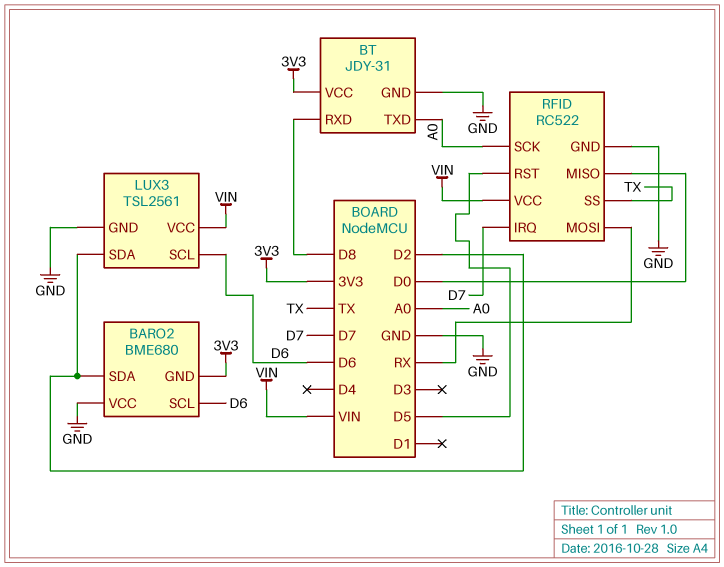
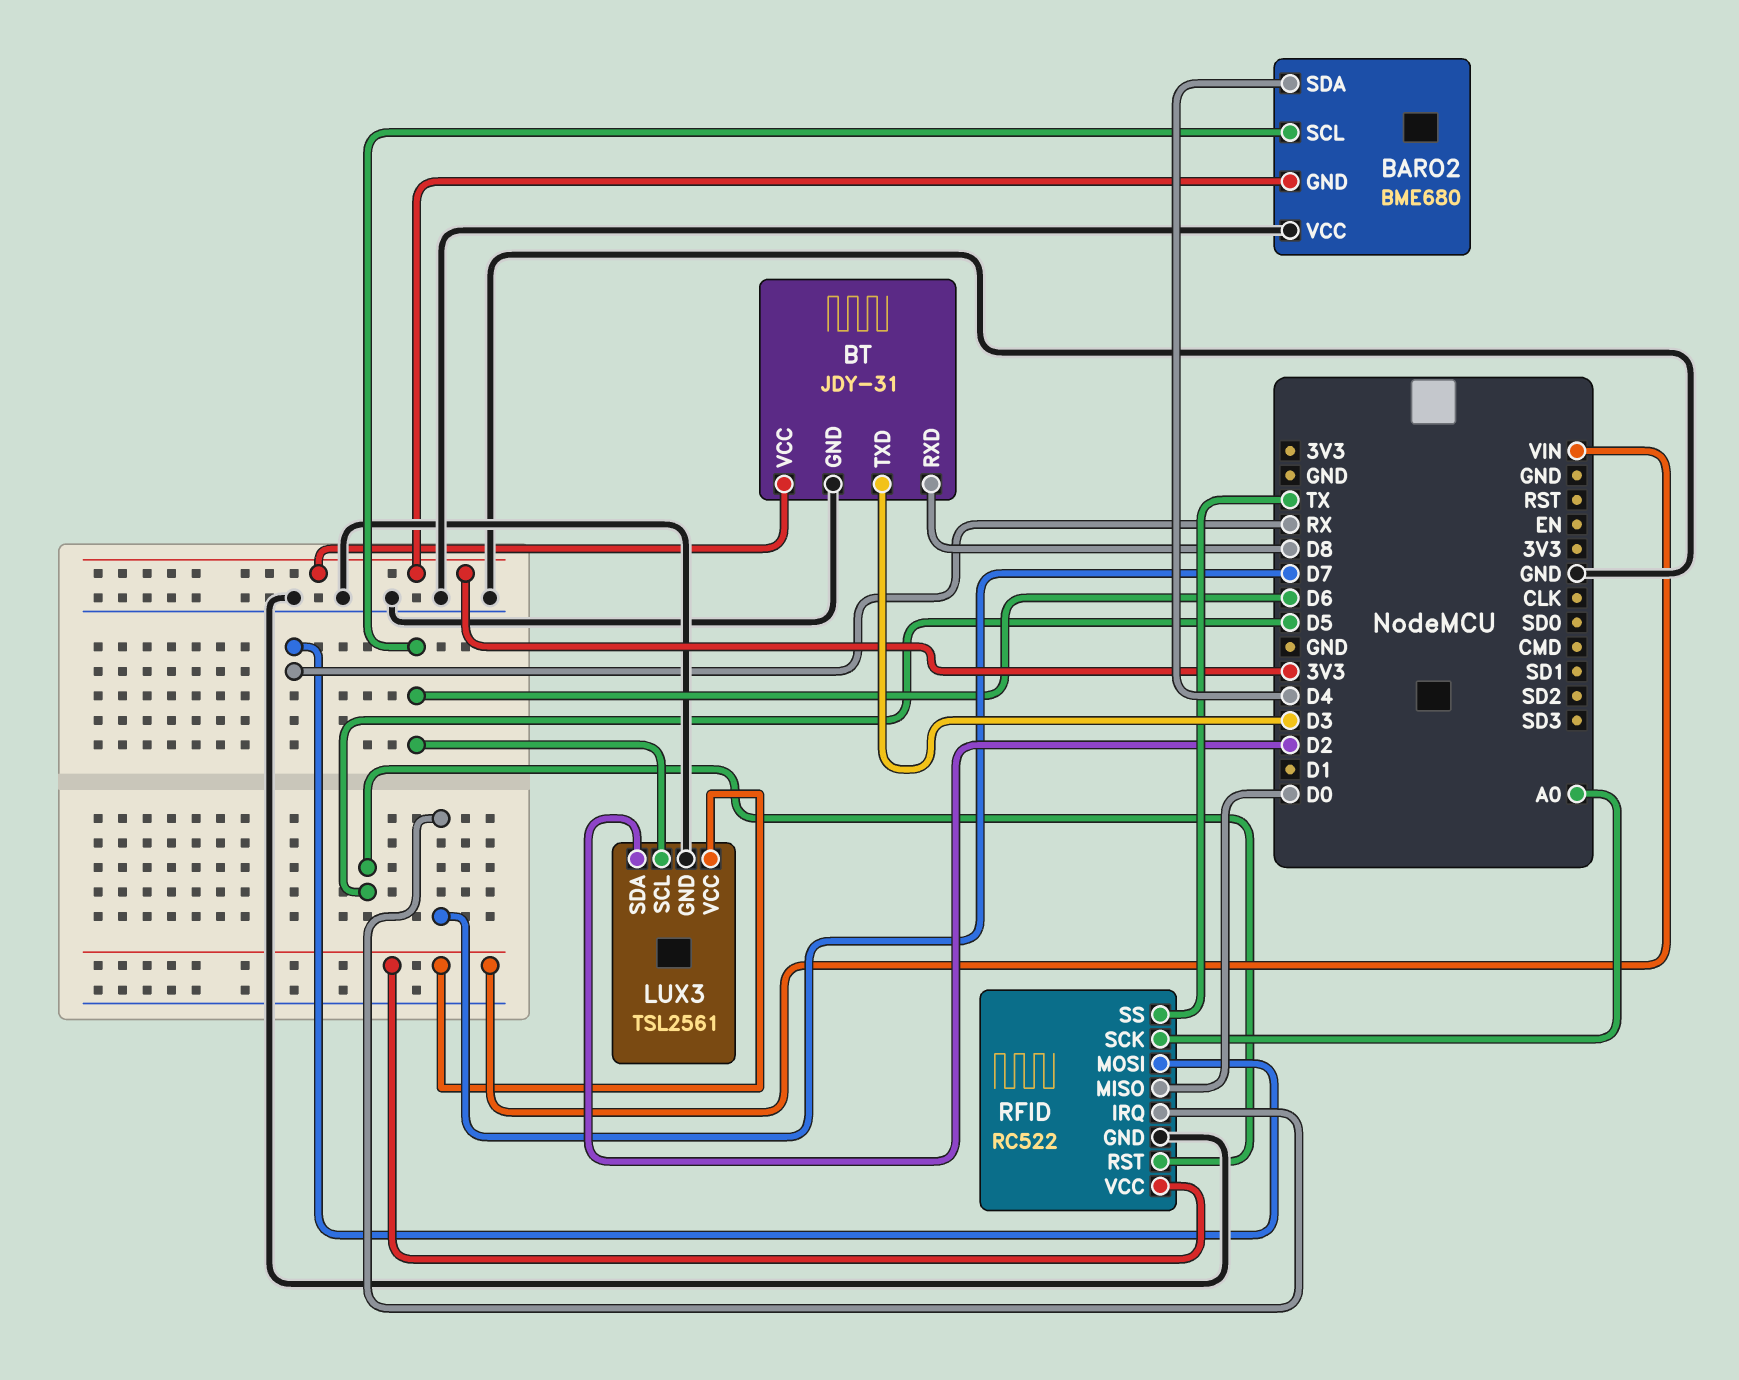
BARO2 pin SDA: D2 -> D4
BT pin TXD: A0 -> D3

